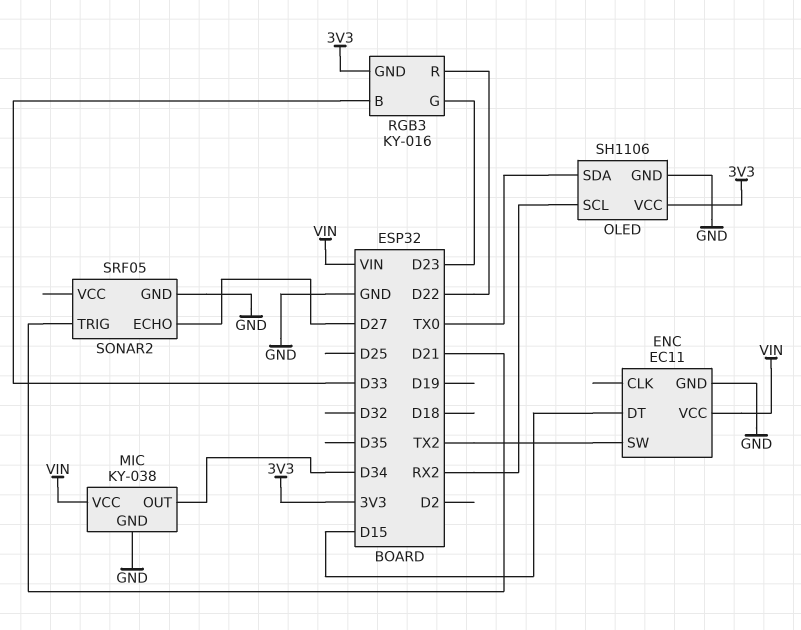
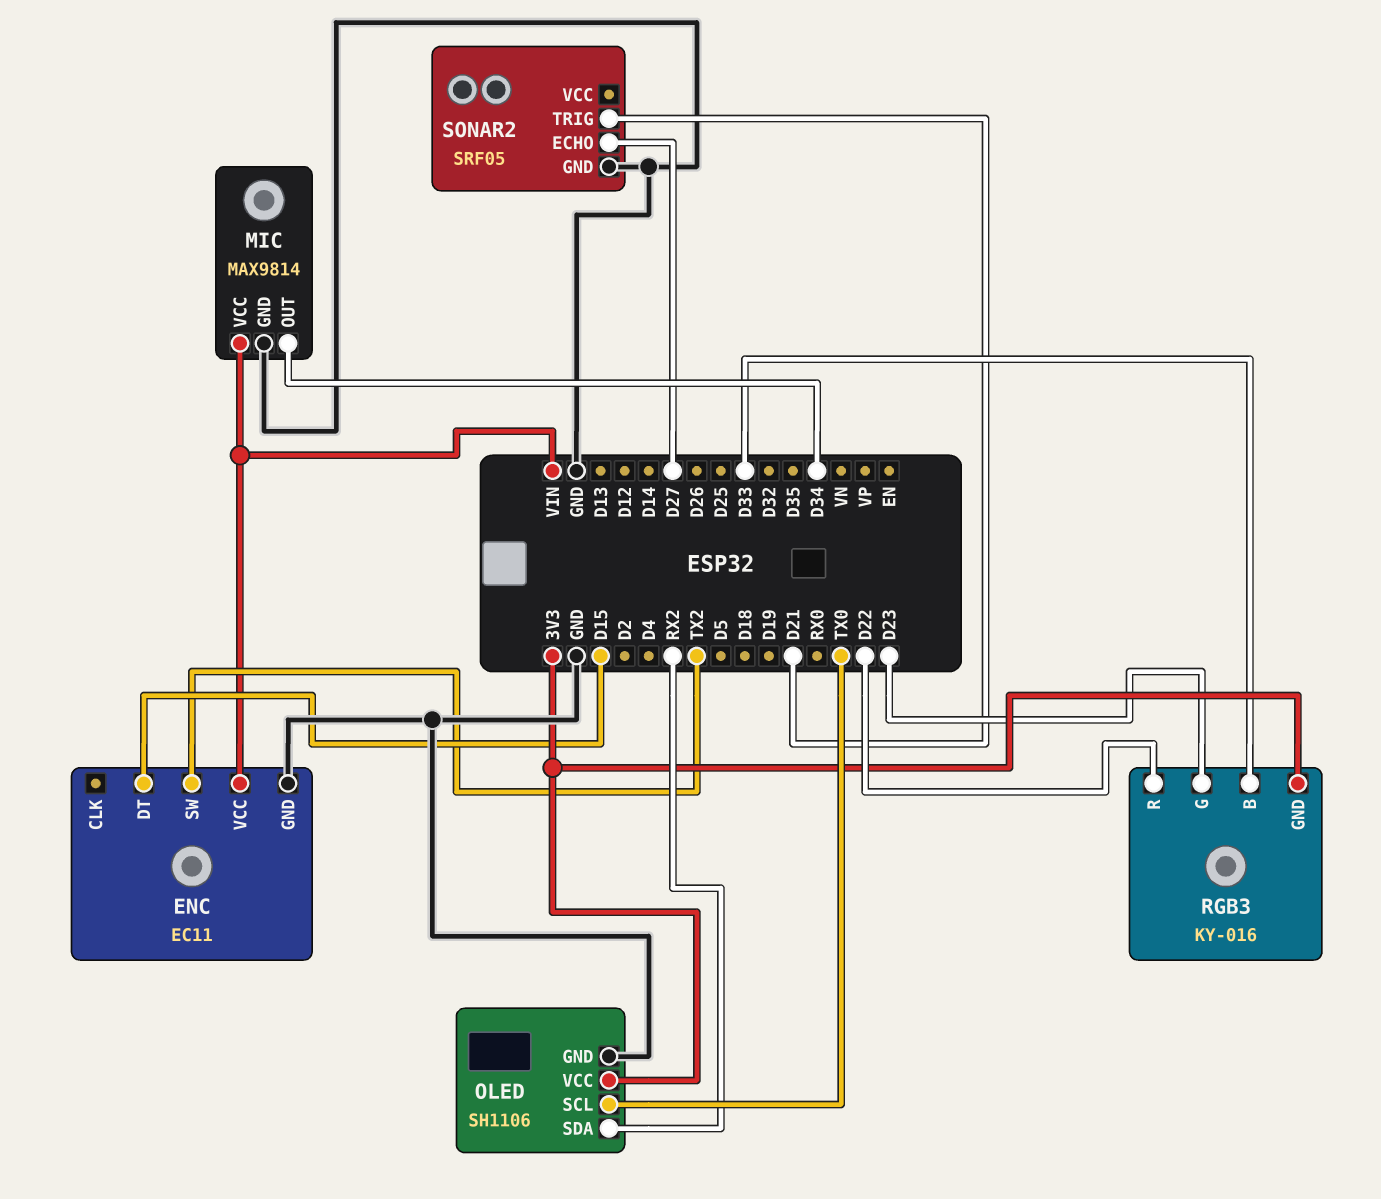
MIC: KY-038 -> MAX9814
OLED pin SCL: RX2 -> TX0
OLED pin SDA: TX0 -> RX2

